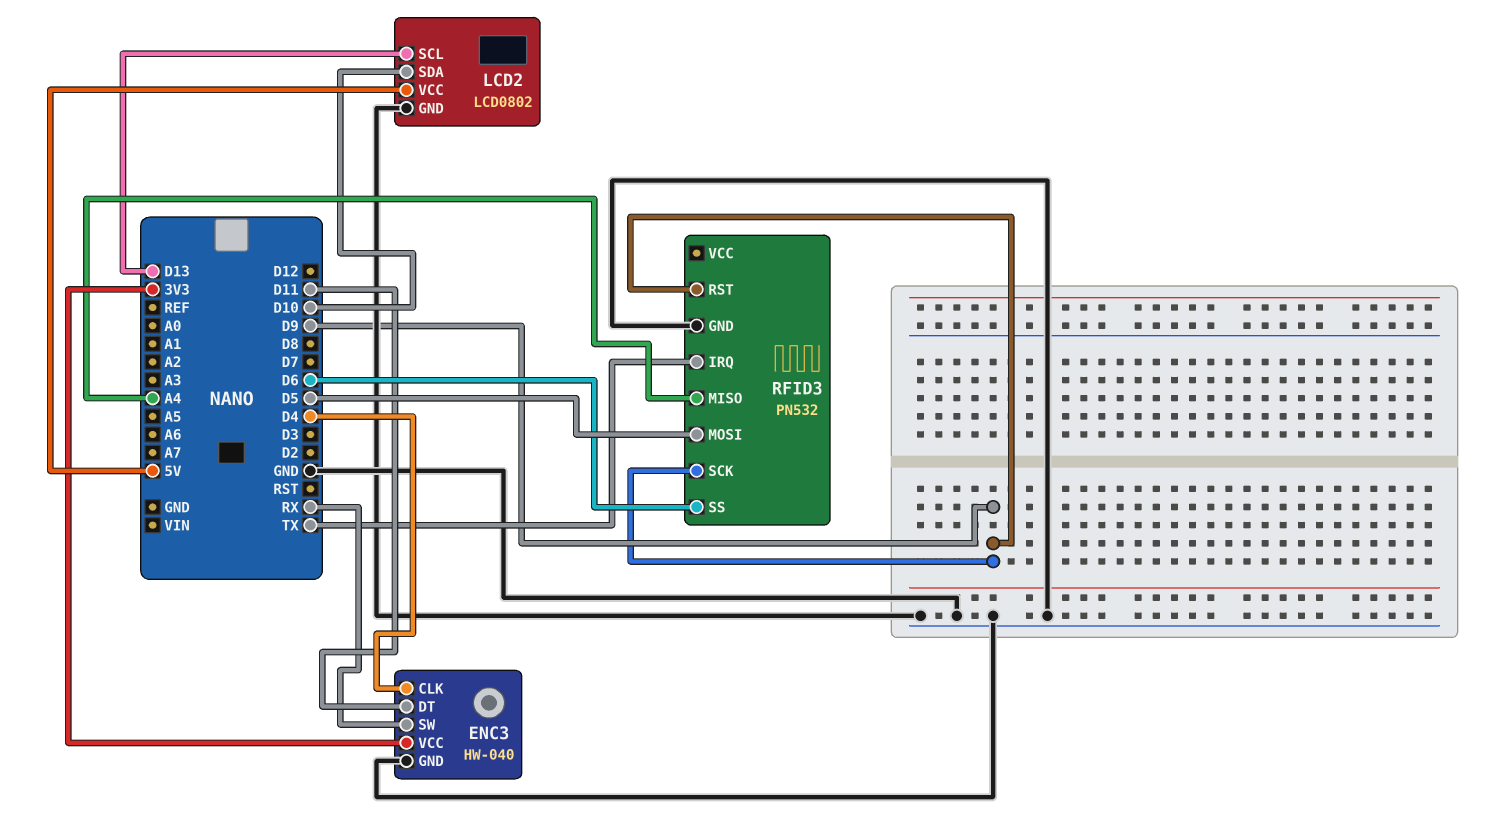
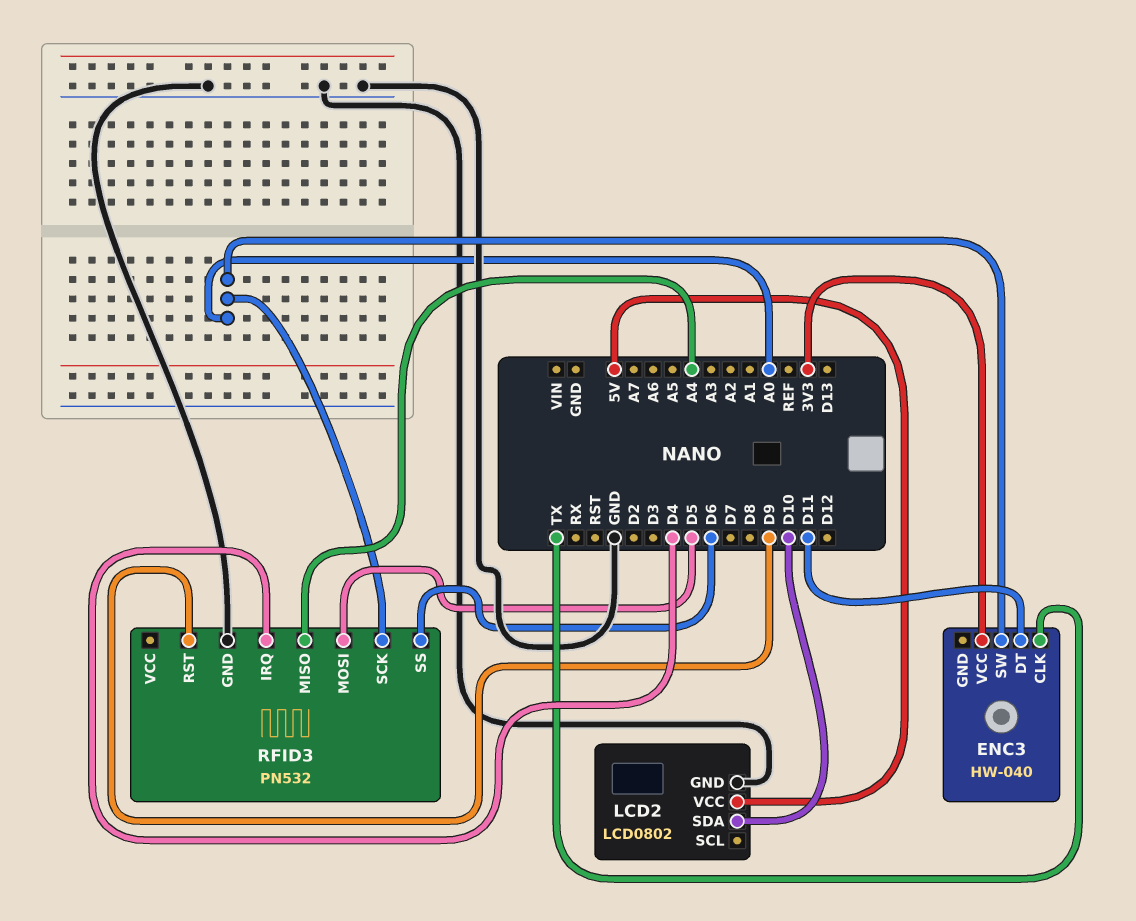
ENC3 pin CLK: D4 -> TX
ENC3 pin GND: GND -> none
ENC3 pin SW: RX -> A0
LCD2 pin SCL: D13 -> none
RFID3 pin IRQ: TX -> D4
RFID3 pin SCK: D9 -> A0

